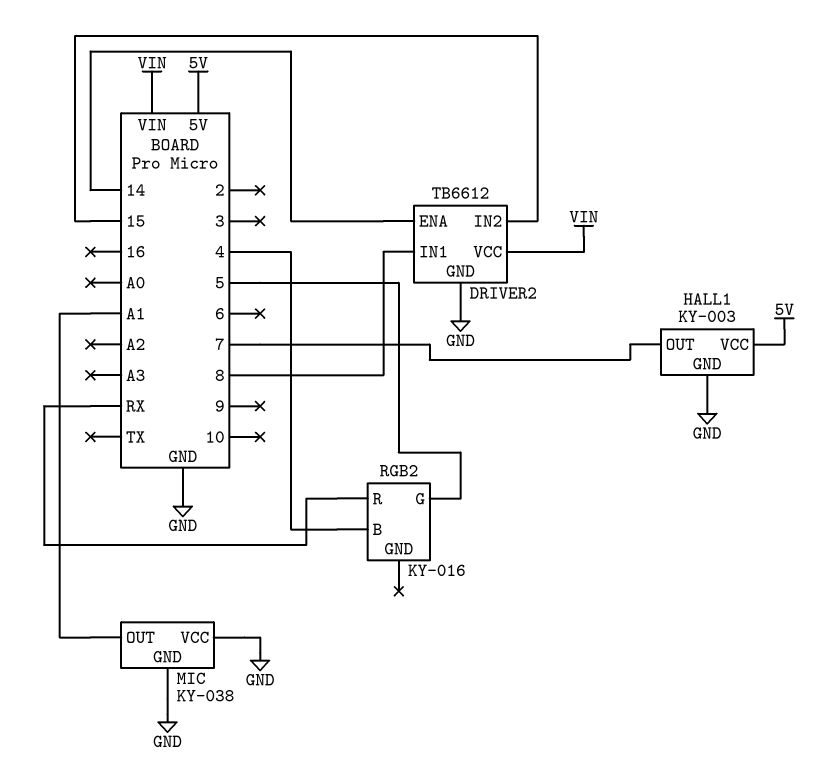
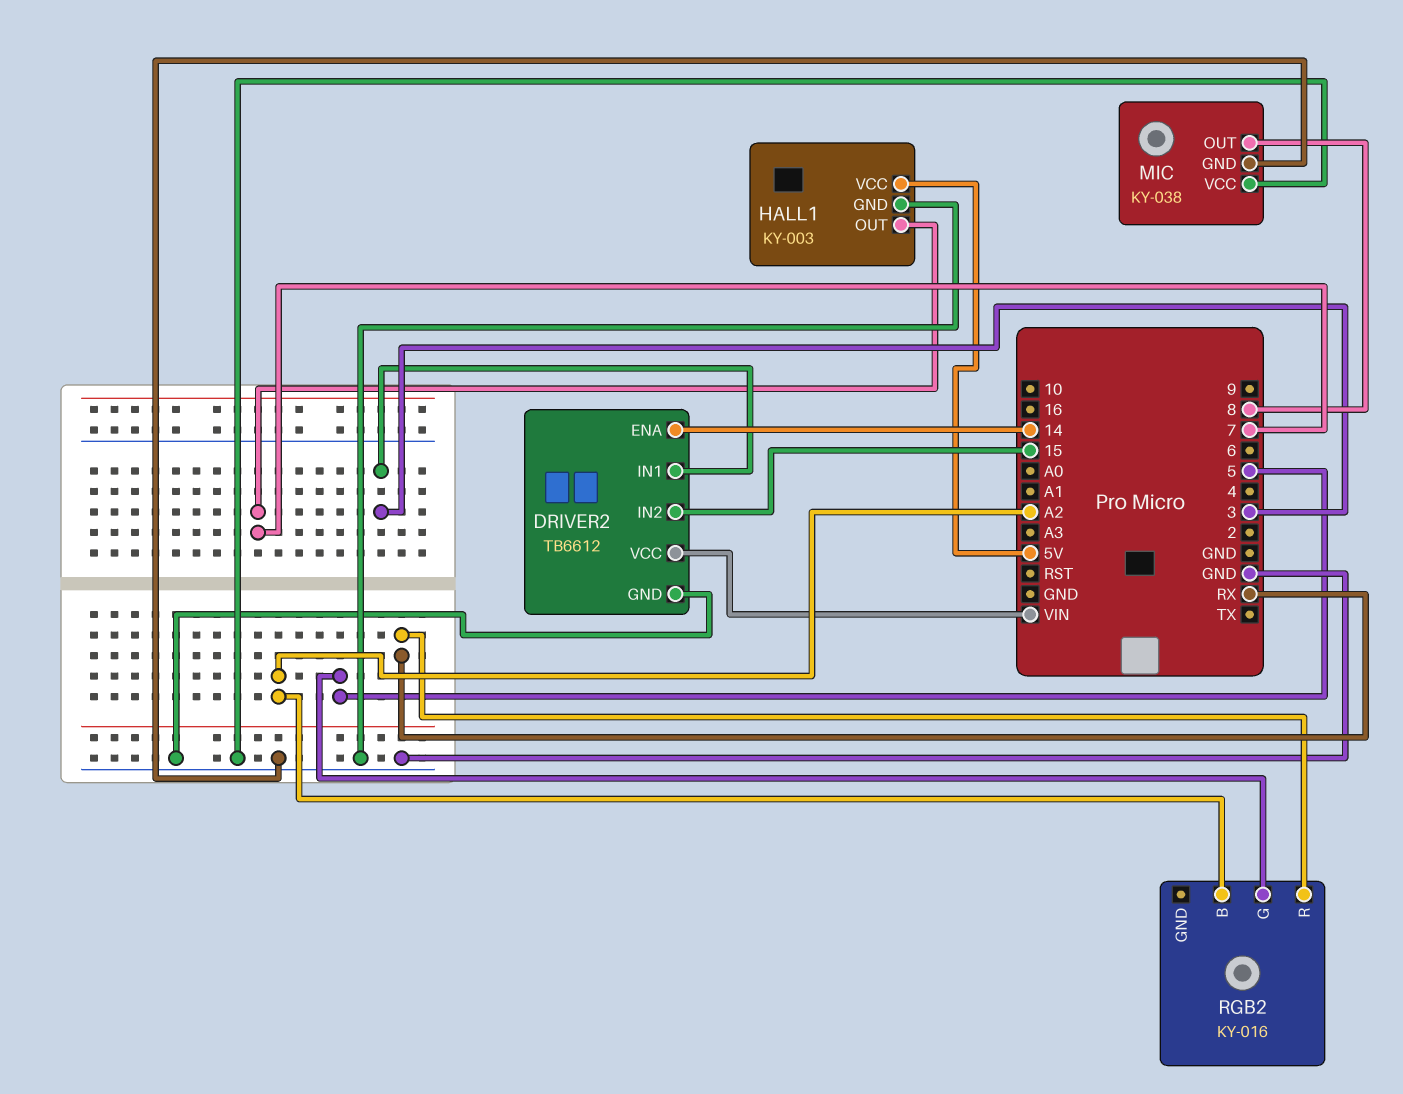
DRIVER2 pin IN1: 8 -> 3
MIC pin OUT: A1 -> 8
RGB2 pin B: 4 -> A2

